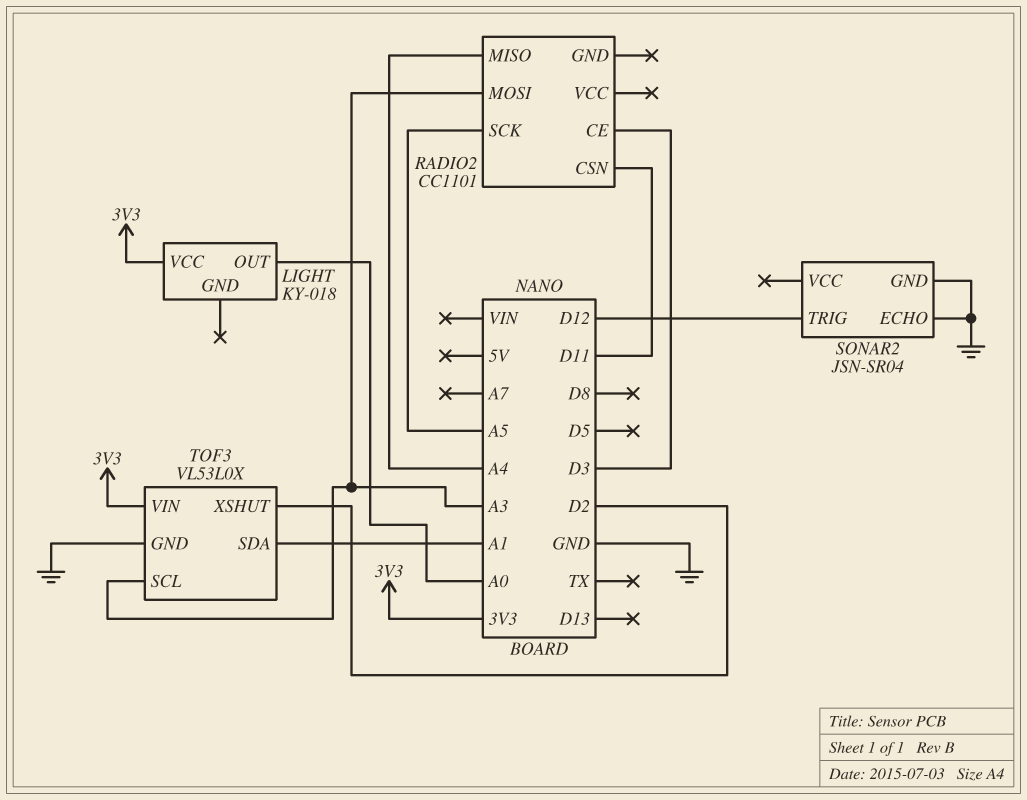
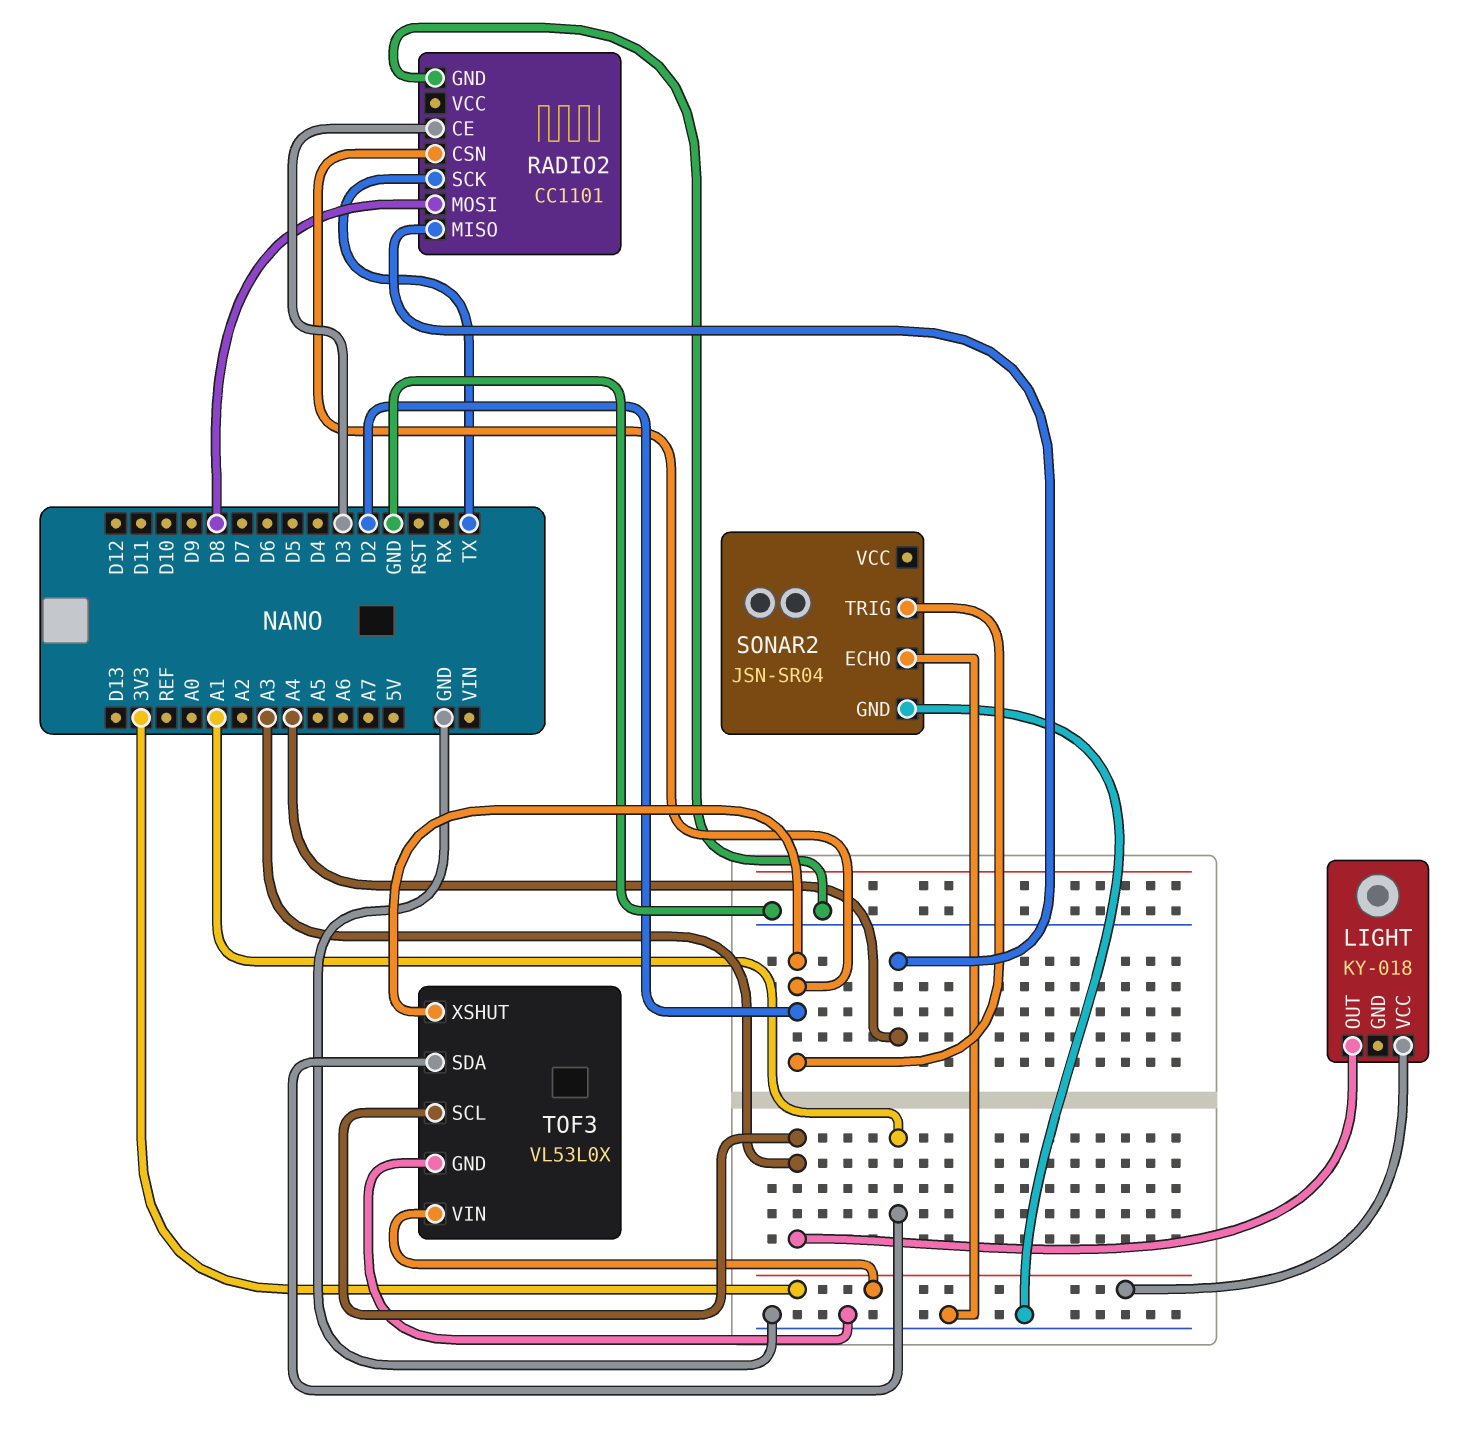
LIGHT pin OUT: A0 -> A3
RADIO2 pin CSN: D11 -> D2
RADIO2 pin GND: none -> GND
RADIO2 pin MOSI: A3 -> D8
RADIO2 pin SCK: A5 -> TX
SONAR2 pin TRIG: D12 -> D2

